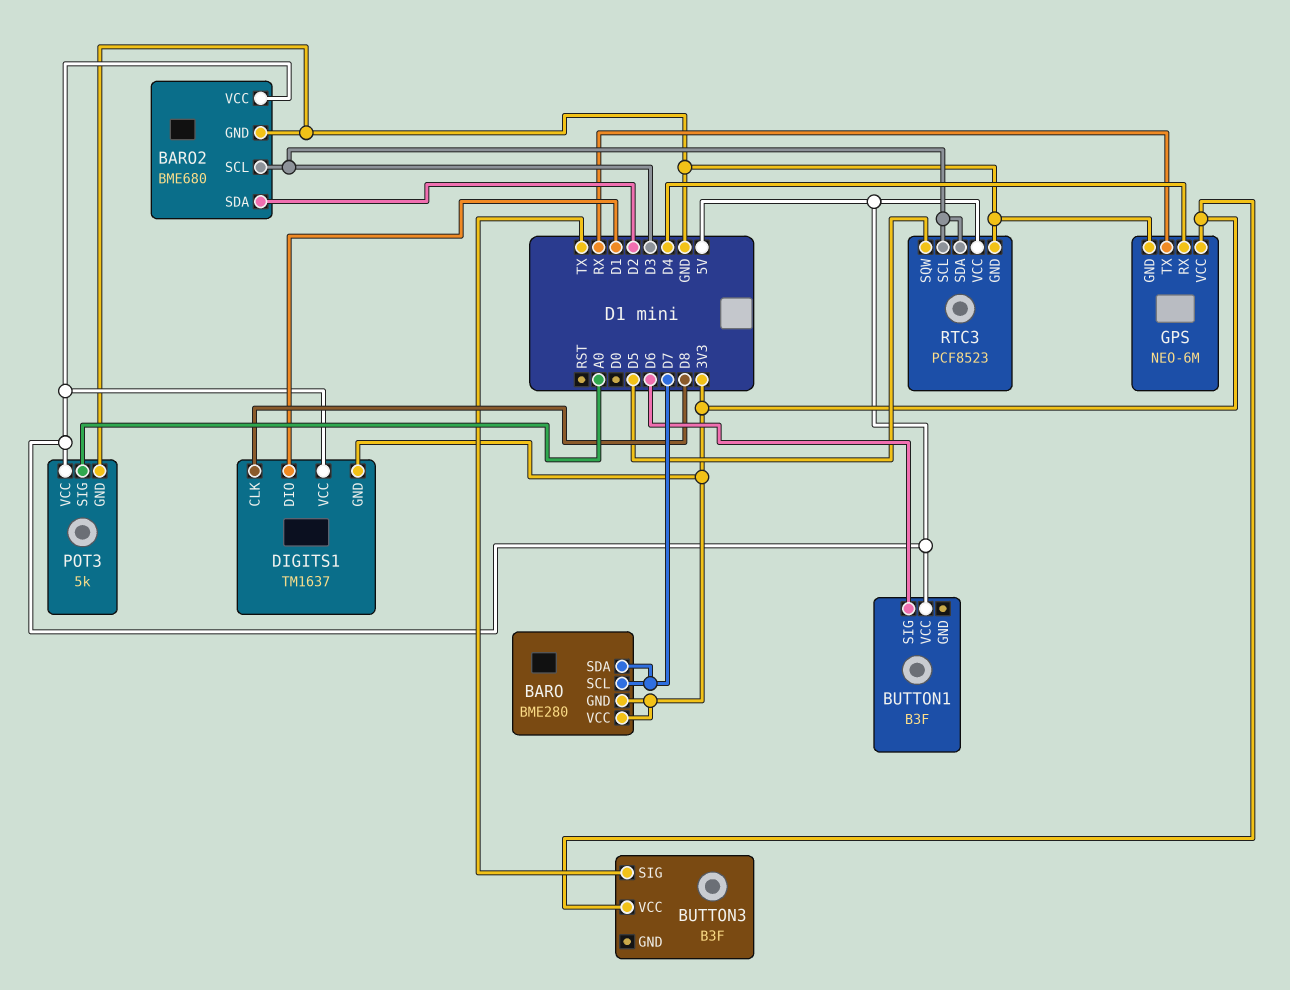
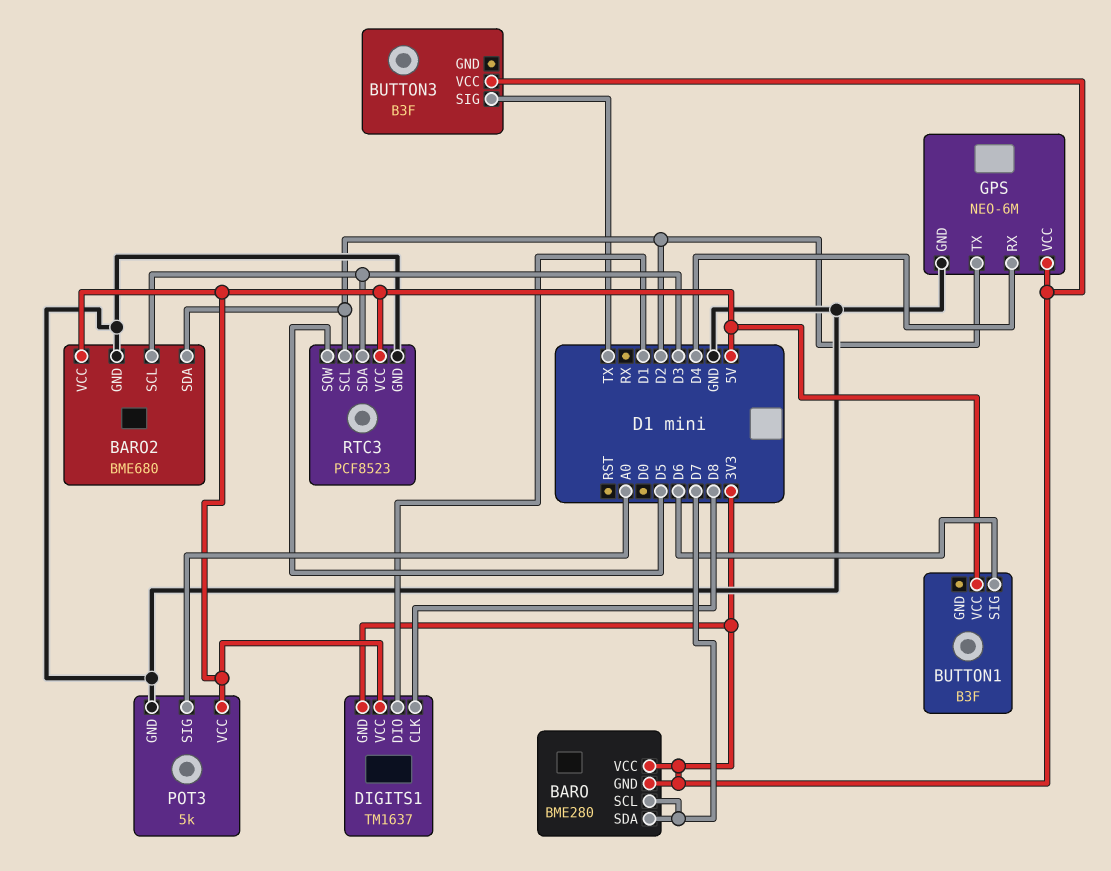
GPS pin TX: RX -> D2
RTC3 pin SCL: D3 -> D2

